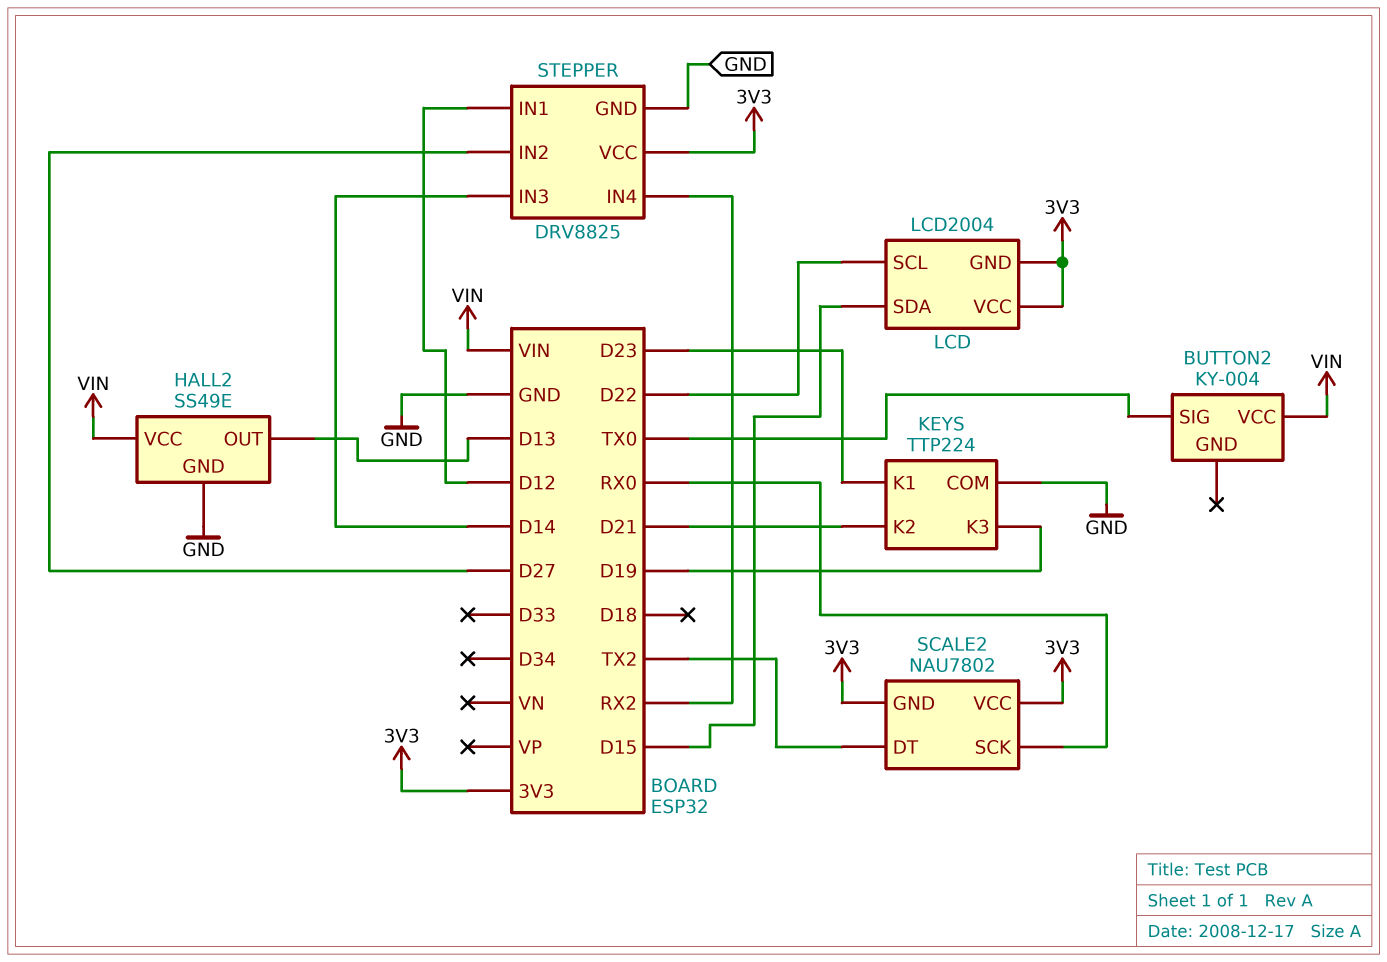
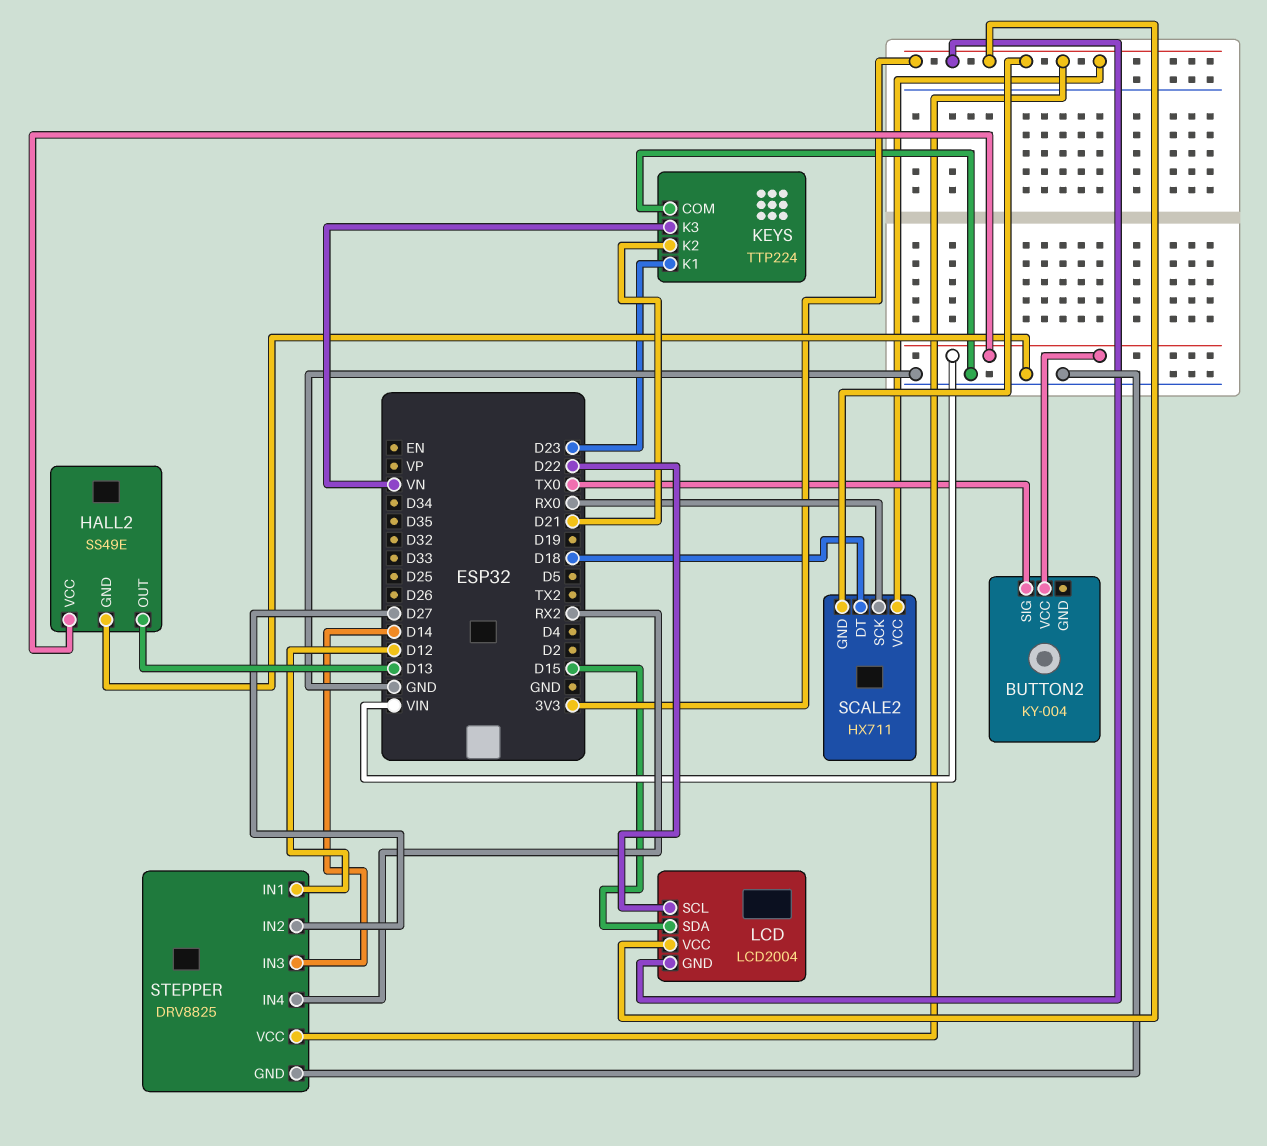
KEYS pin K3: D19 -> VN
SCALE2: NAU7802 -> HX711
SCALE2 pin DT: TX2 -> D18

